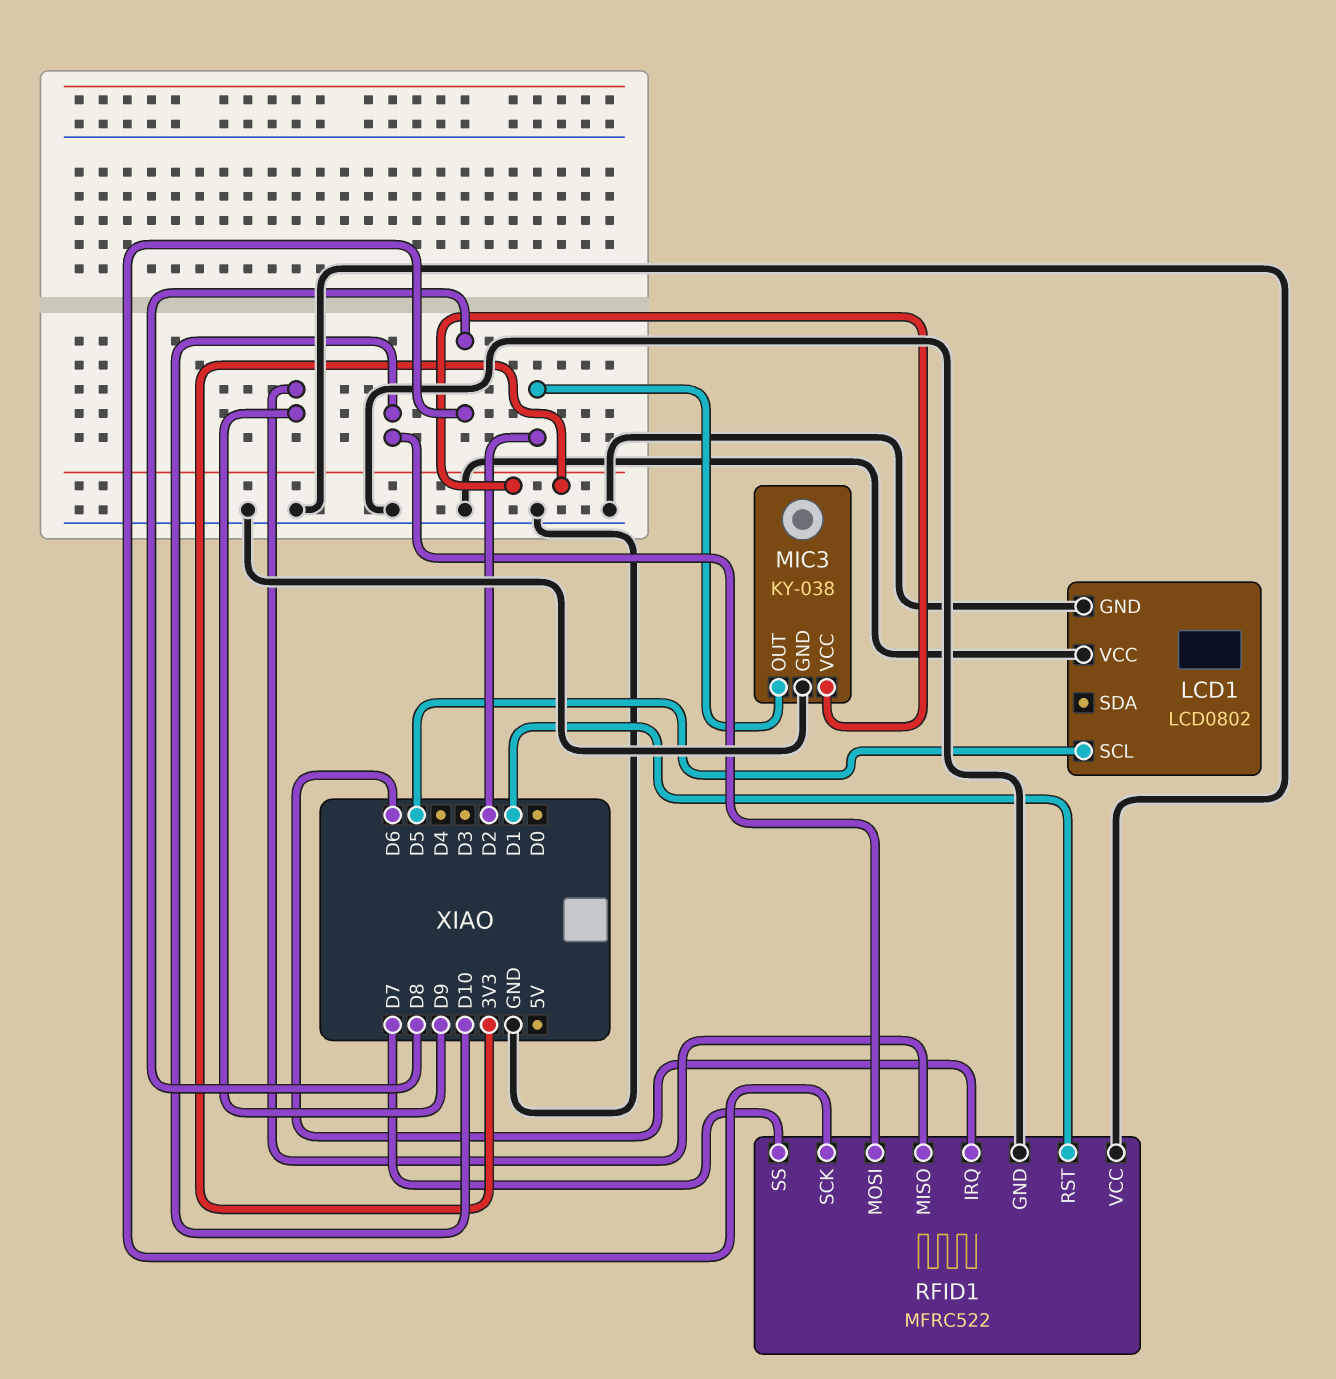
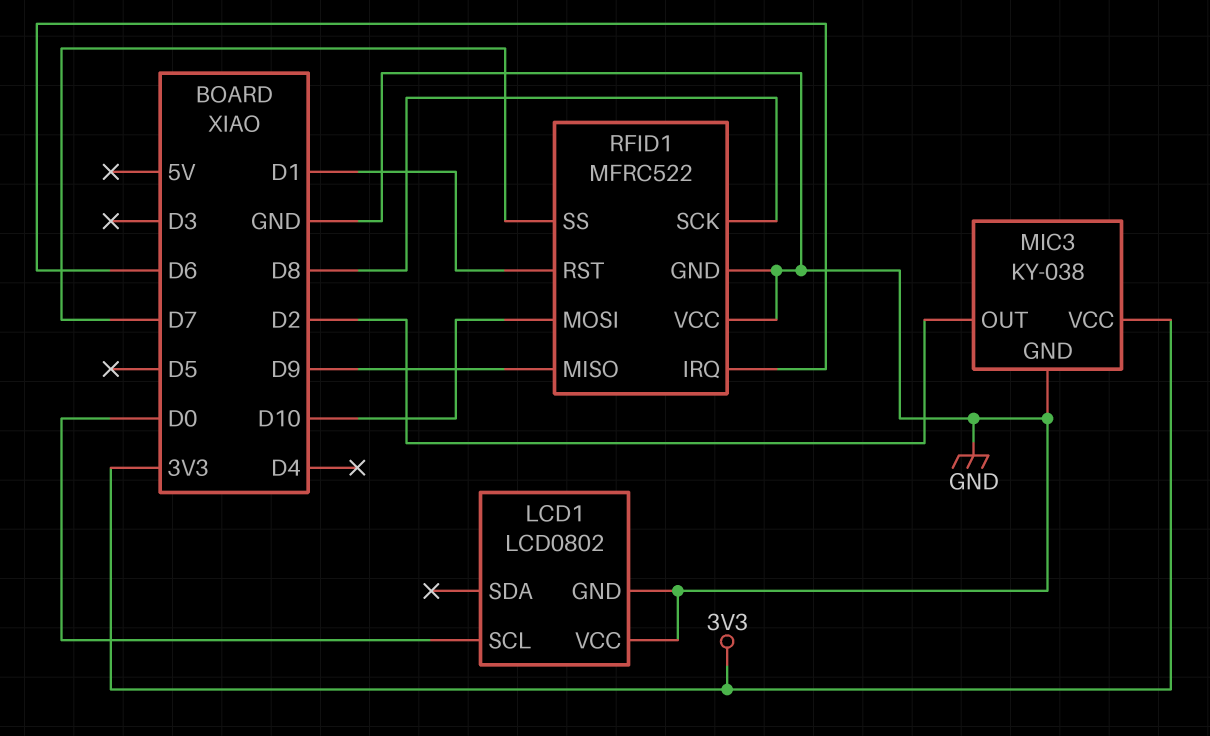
LCD1 pin SCL: D5 -> D0

